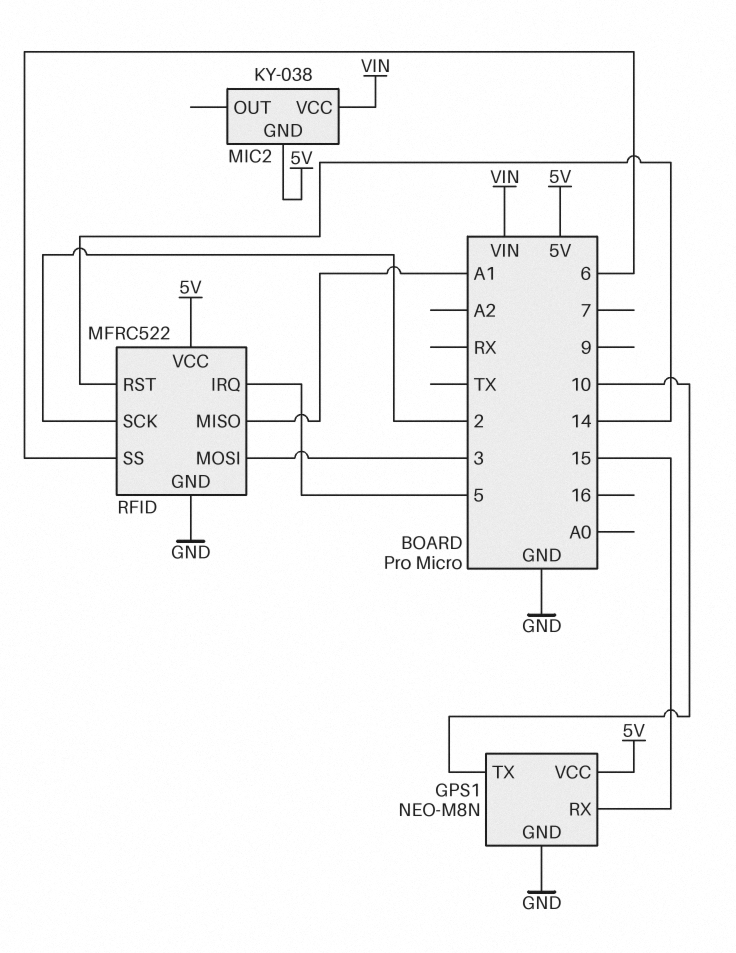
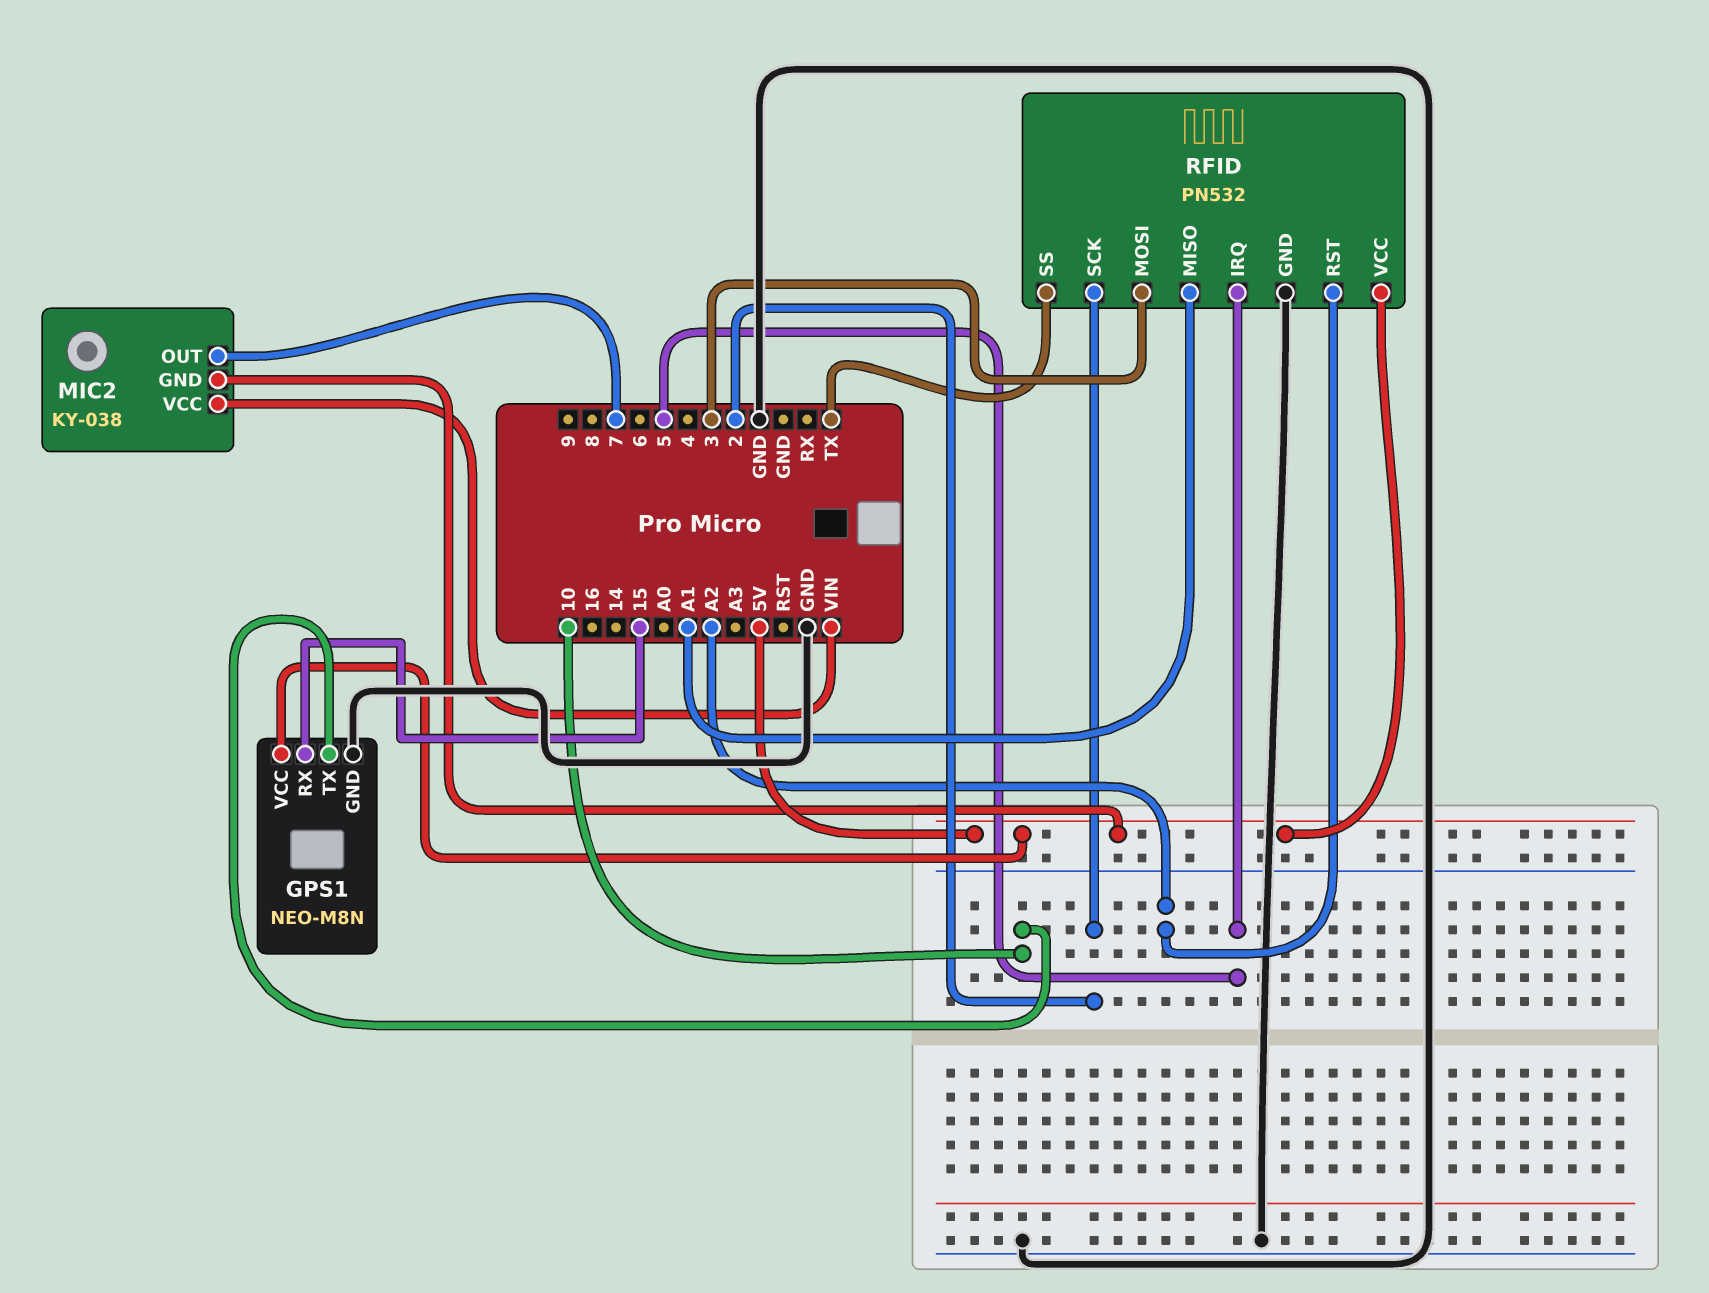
MIC2 pin OUT: none -> 7
RFID: MFRC522 -> PN532
RFID pin RST: 14 -> A2
RFID pin SS: 6 -> TX

